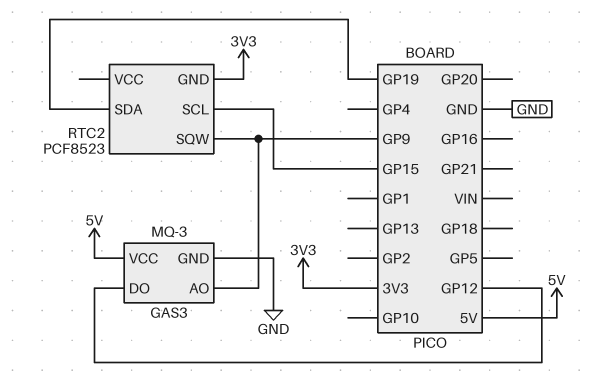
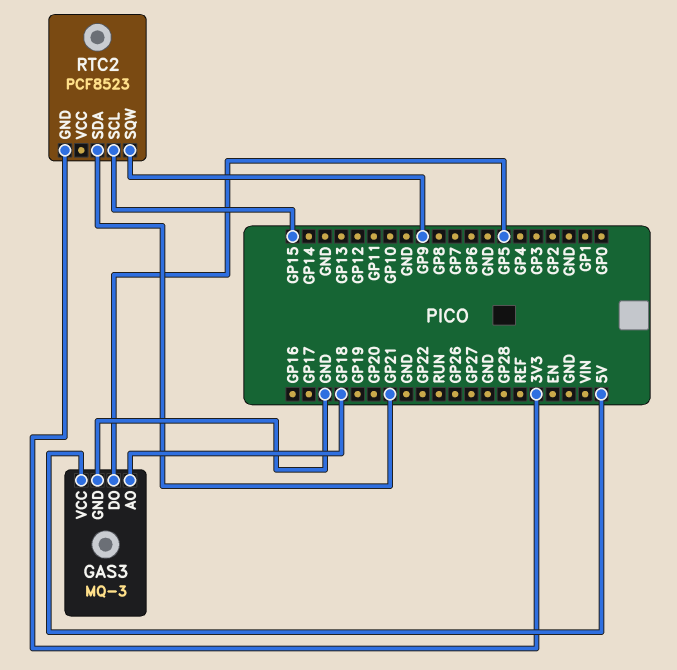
GAS3 pin AO: GP9 -> GP18
GAS3 pin DO: GP12 -> GP5
RTC2 pin SDA: GP19 -> GP21

